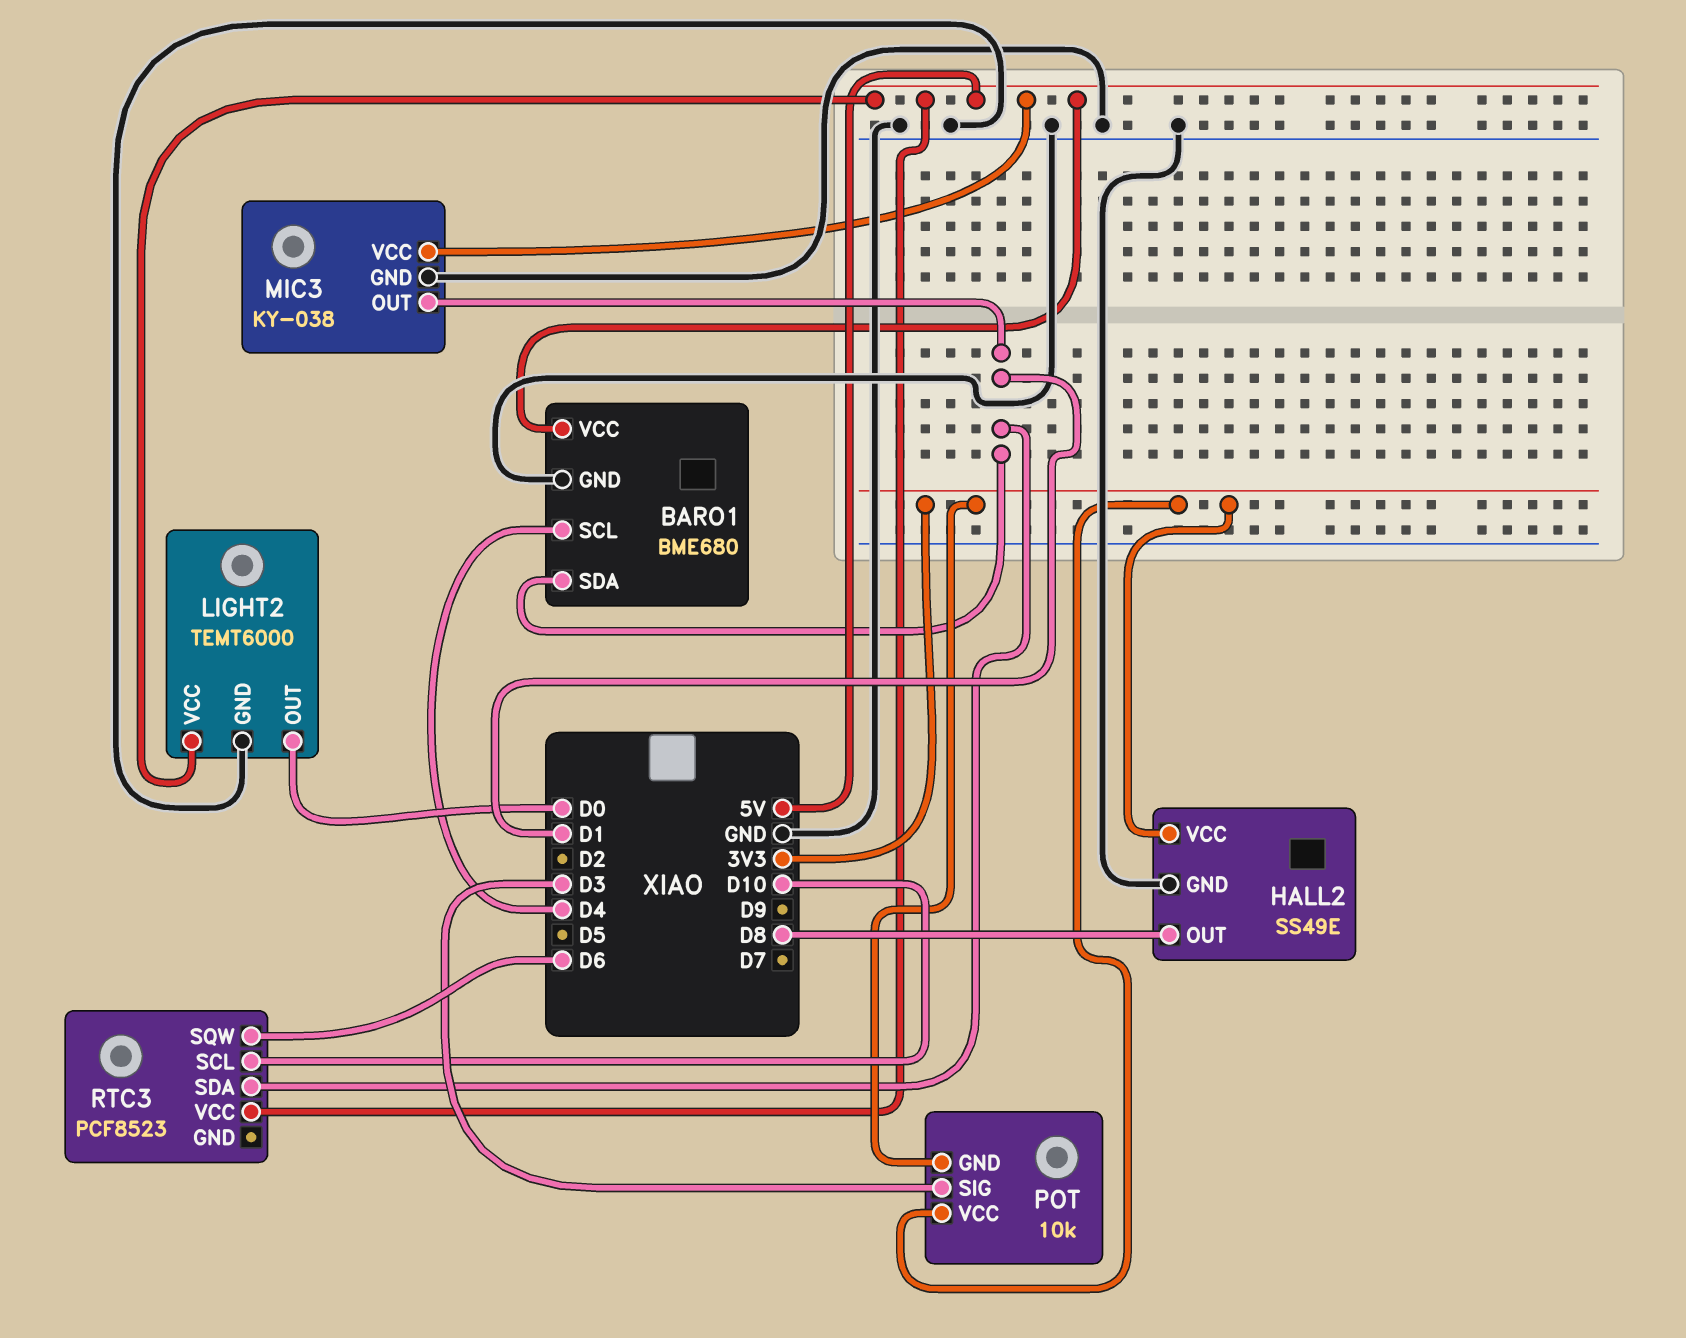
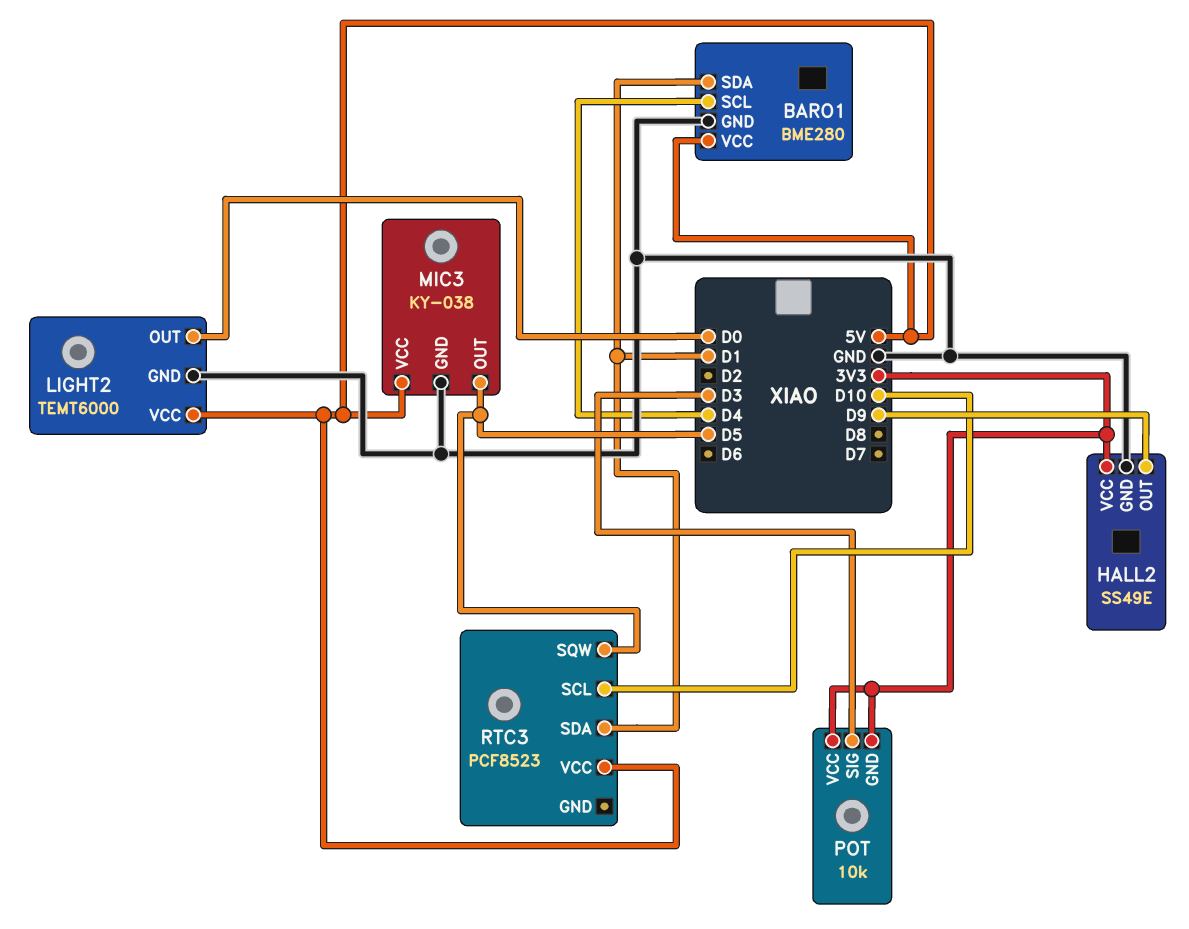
BARO1: BME680 -> BME280
HALL2 pin OUT: D8 -> D9
MIC3 pin OUT: D1 -> D5
RTC3 pin SQW: D6 -> D5

